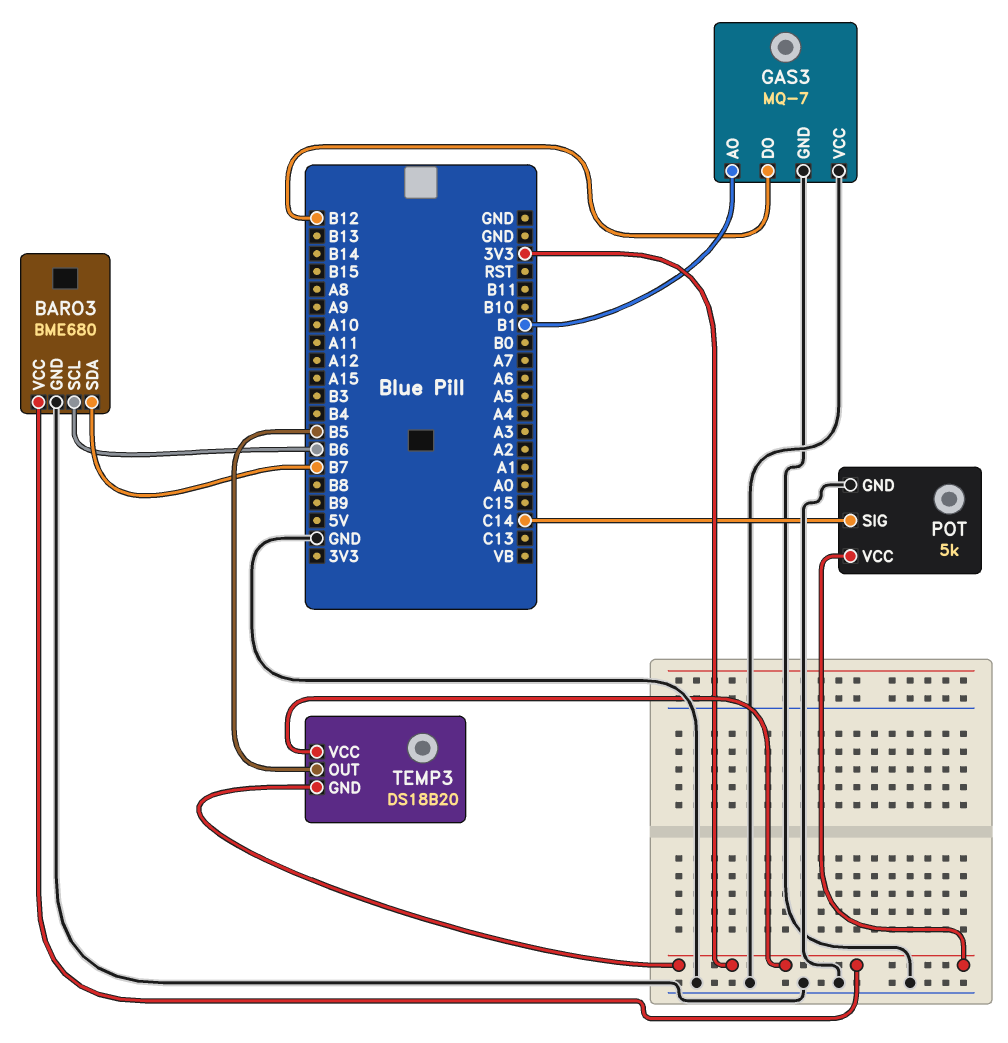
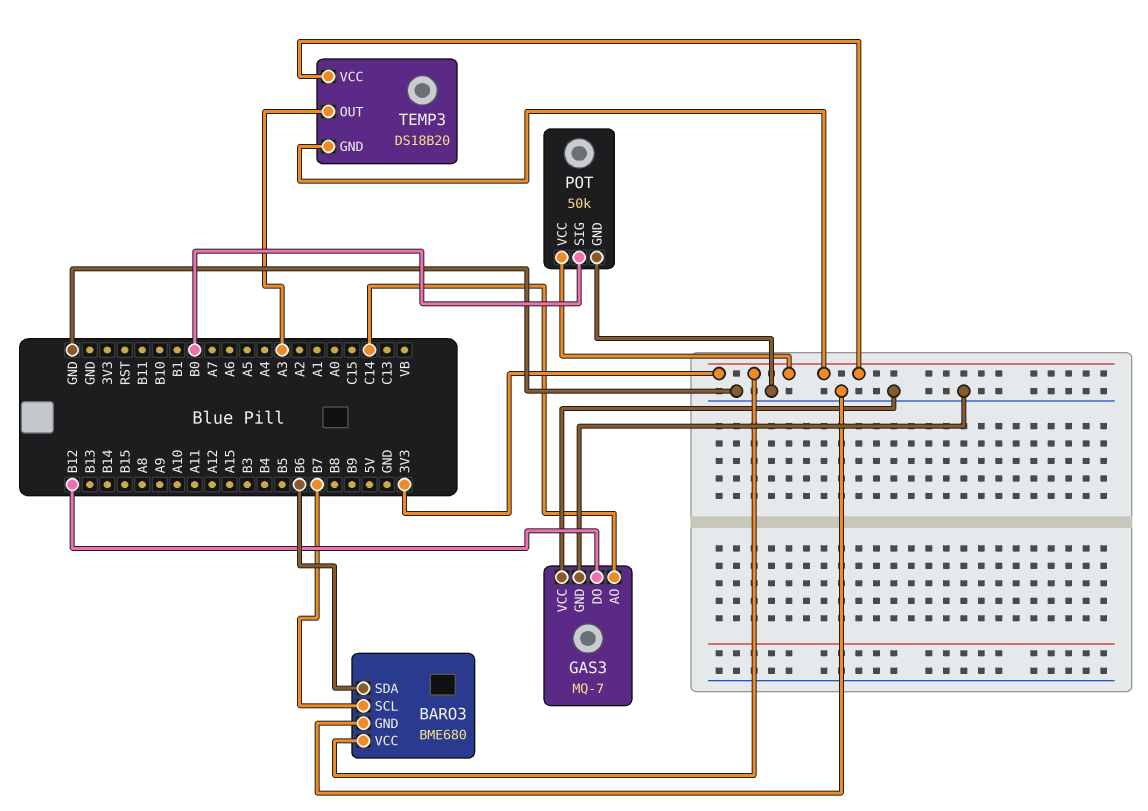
BARO3 pin SCL: B6 -> B7
BARO3 pin SDA: B7 -> B6
GAS3 pin AO: B1 -> C14
POT: 5k -> 50k
POT pin SIG: C14 -> B0
TEMP3 pin OUT: B5 -> A3

